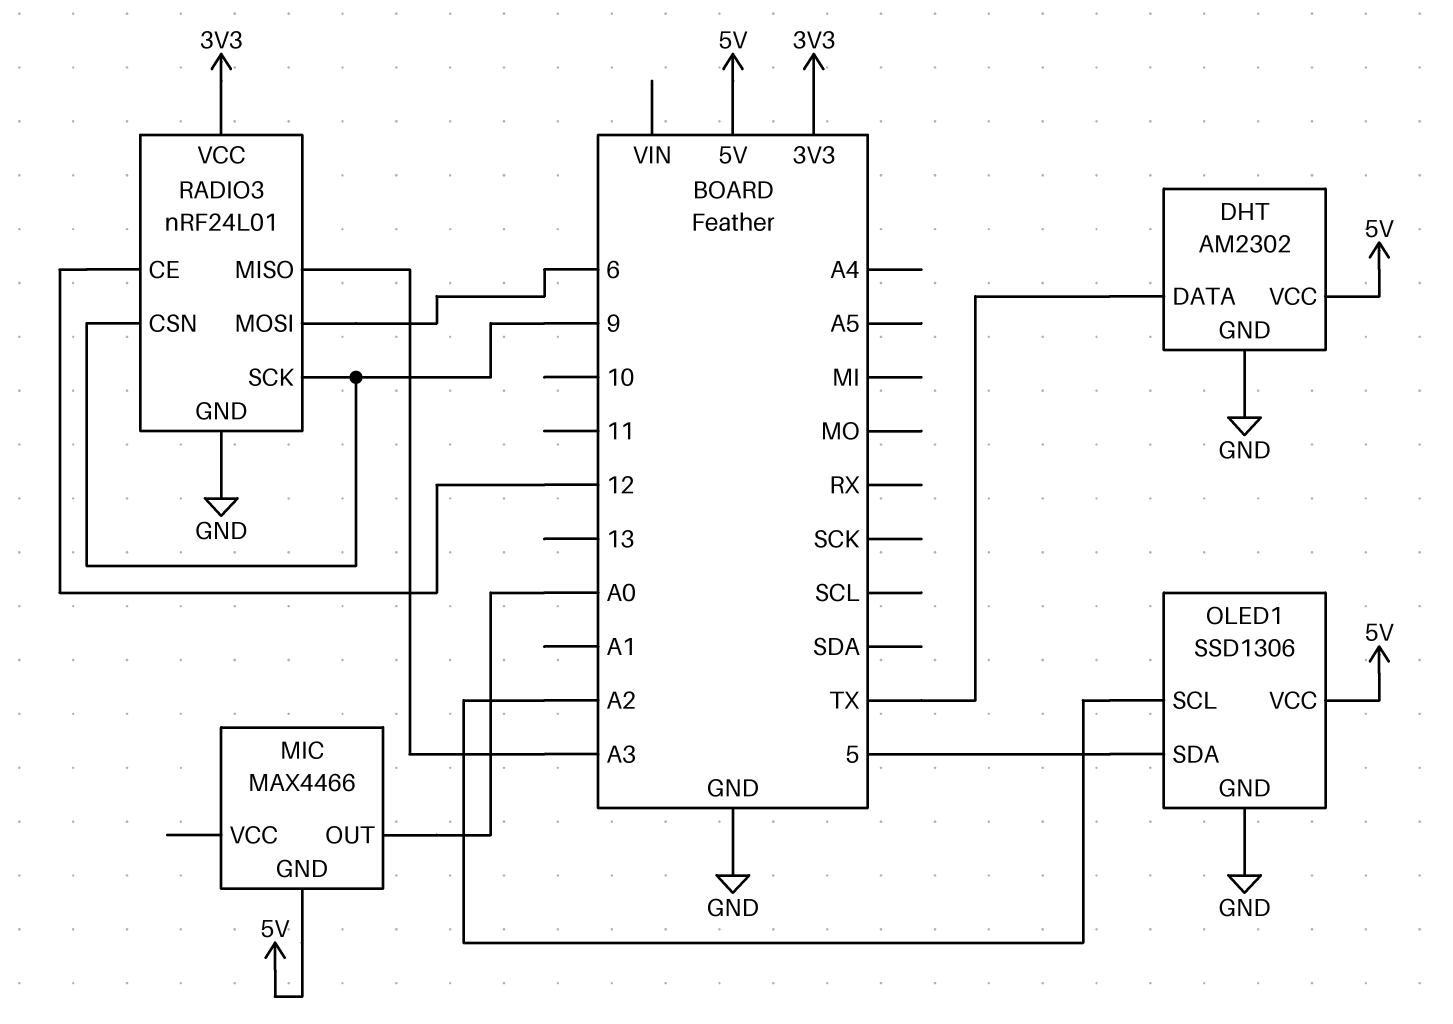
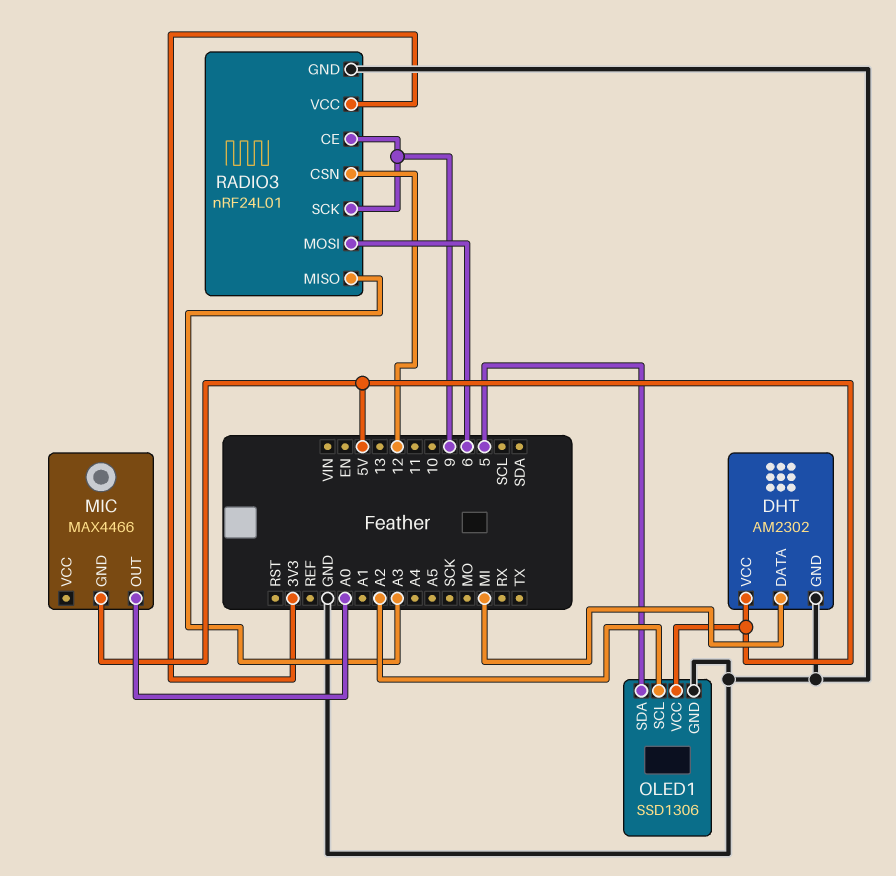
DHT pin DATA: TX -> MI
RADIO3 pin CE: 12 -> 9
RADIO3 pin CSN: 9 -> 12

